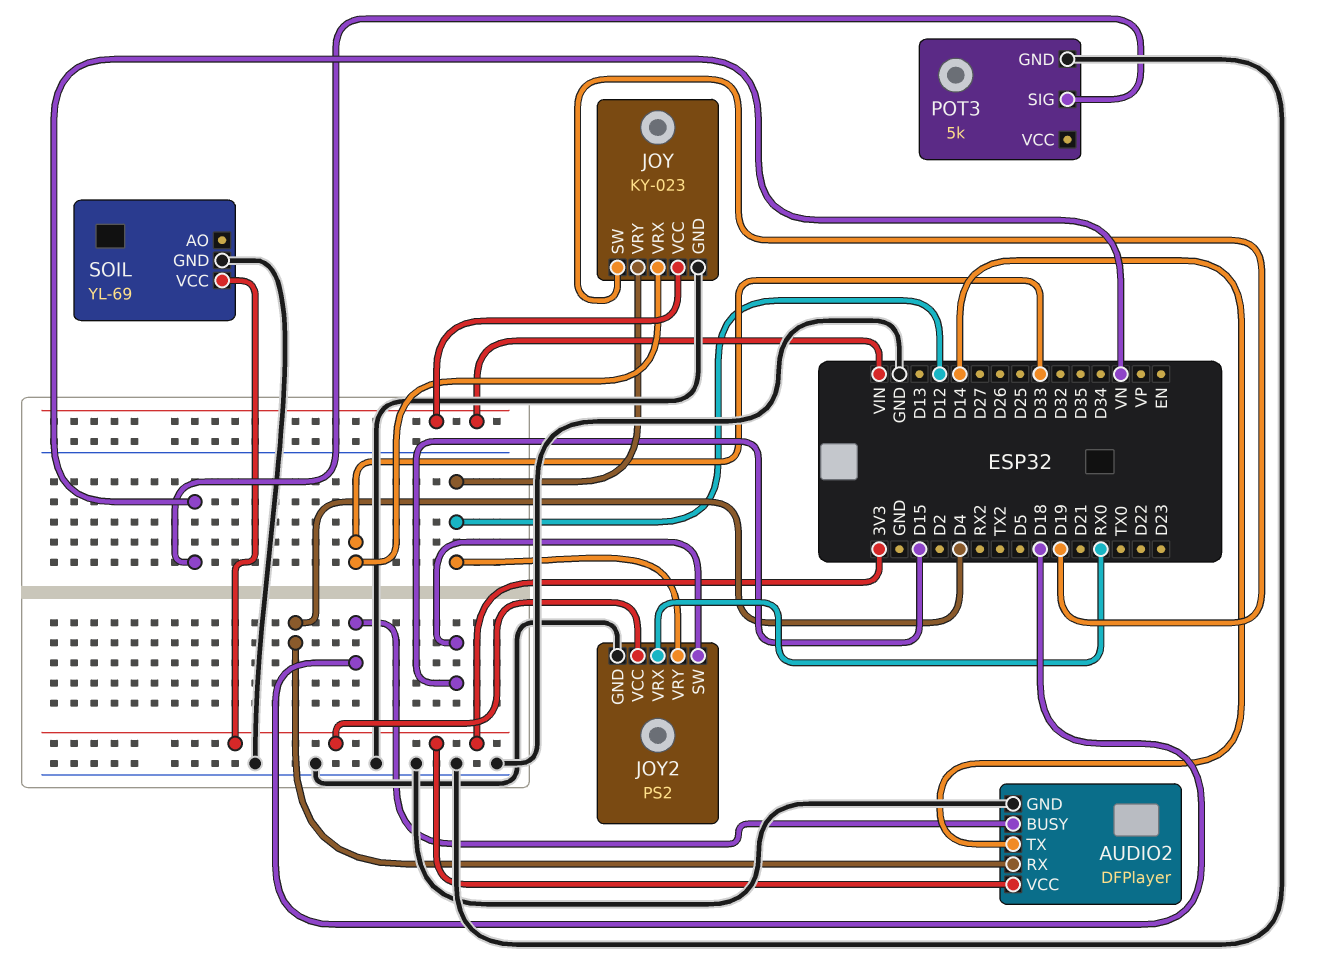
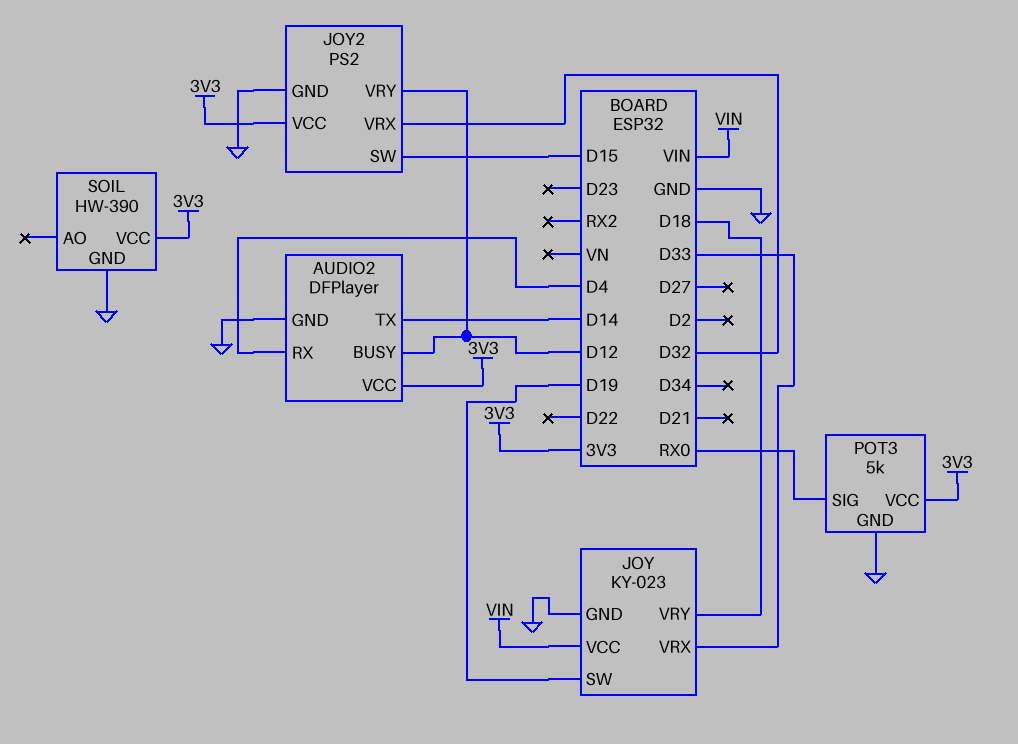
AUDIO2 pin BUSY: D18 -> D12
JOY pin VRY: D12 -> D18
JOY2 pin VRX: RX0 -> D32
POT3 pin SIG: VN -> RX0
POT3 pin VCC: none -> 3V3
SOIL: YL-69 -> HW-390

